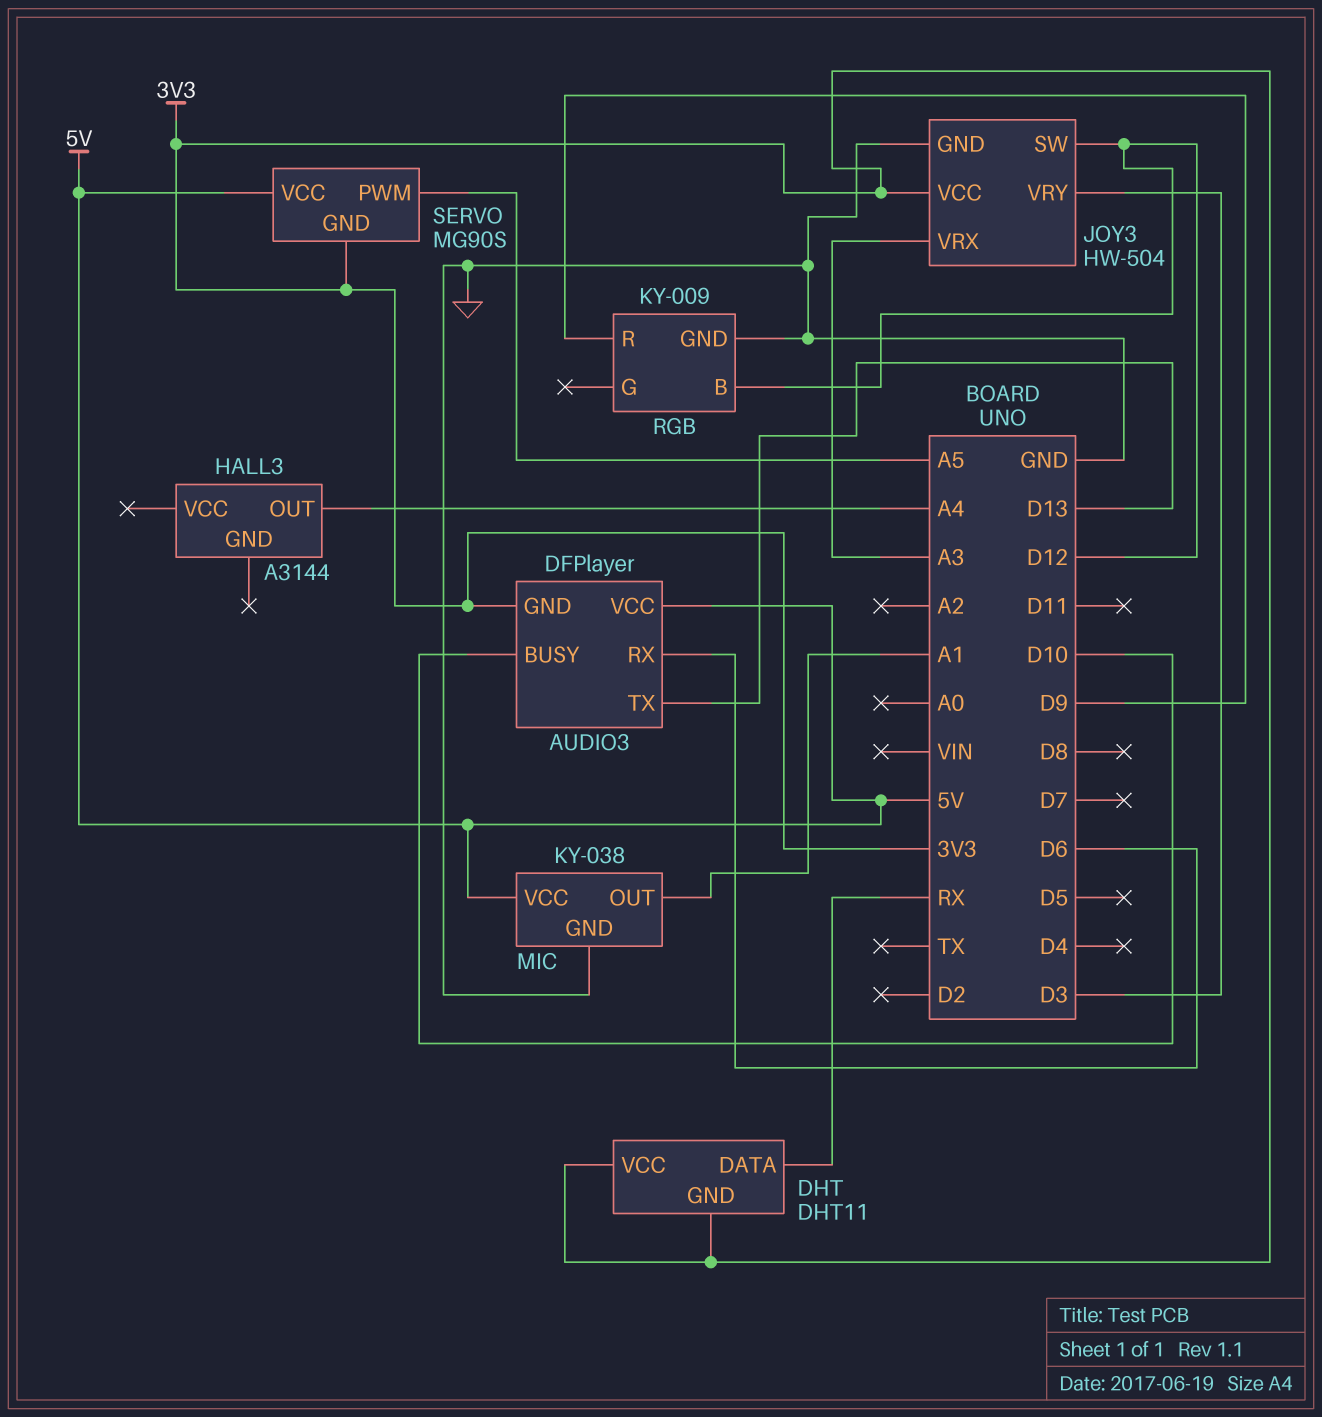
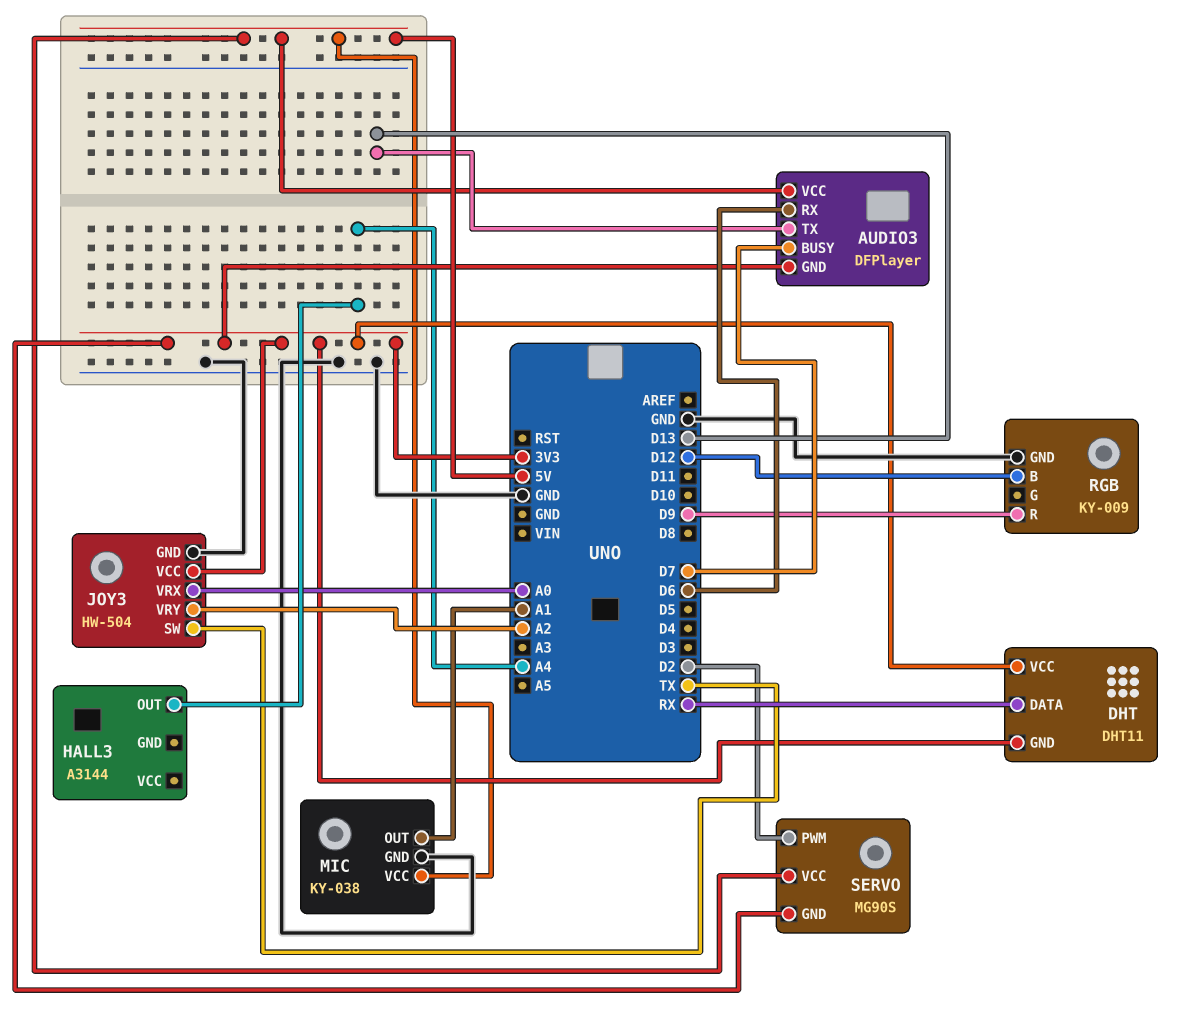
AUDIO3 pin BUSY: D10 -> D7
JOY3 pin SW: D12 -> TX
JOY3 pin VRX: A3 -> A0
JOY3 pin VRY: D3 -> A2
SERVO pin PWM: A5 -> D2

